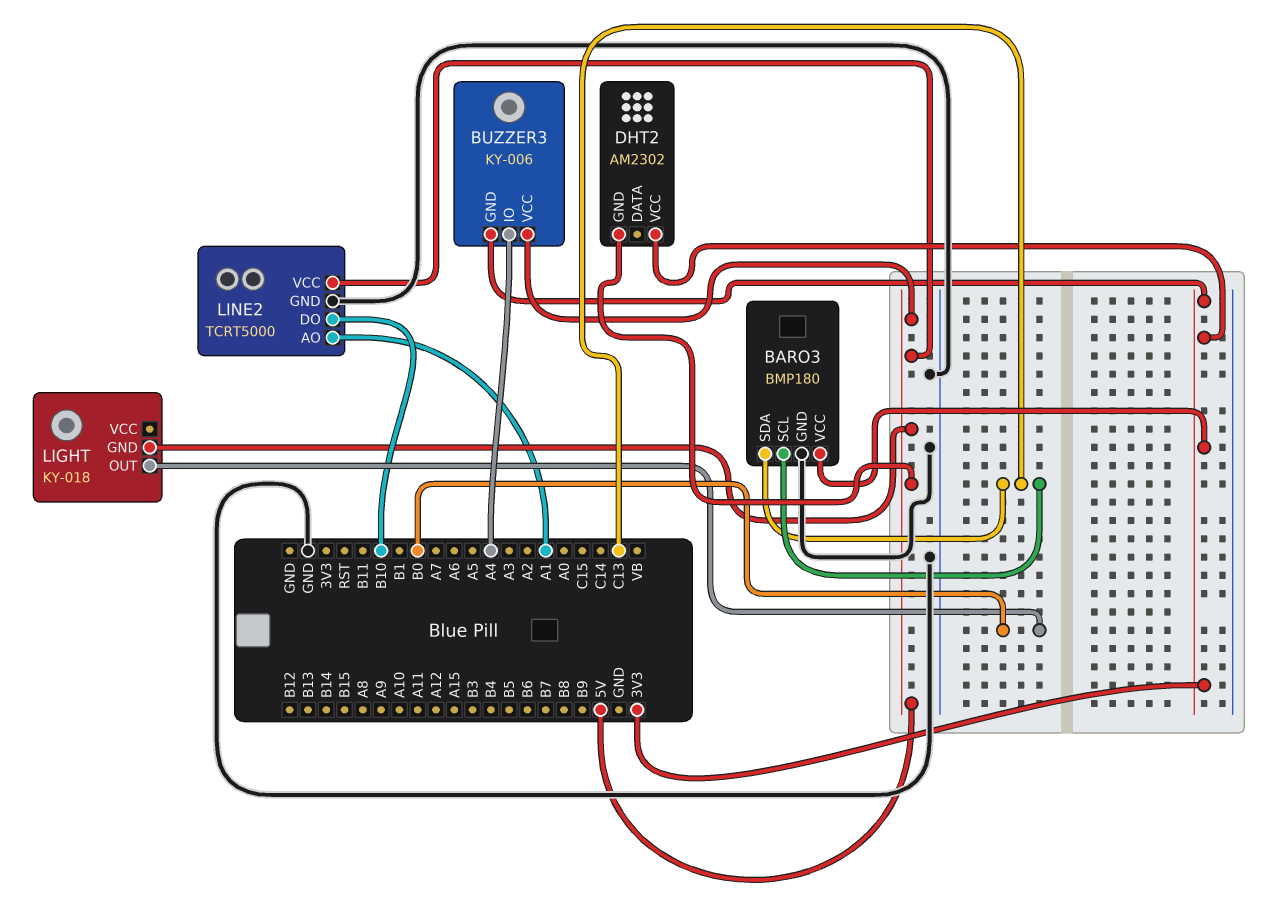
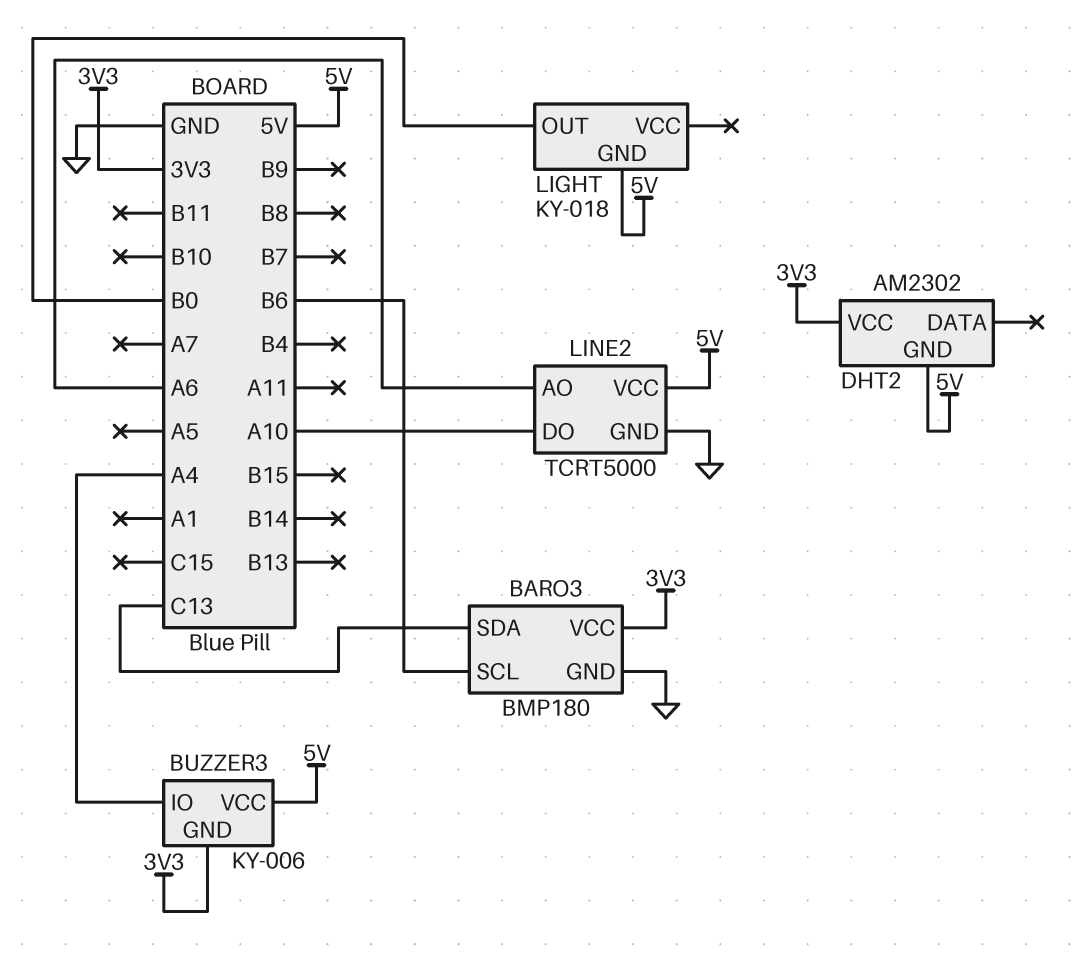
BARO3 pin SCL: C13 -> B6
LINE2 pin AO: A1 -> A6
LINE2 pin DO: B10 -> A10

